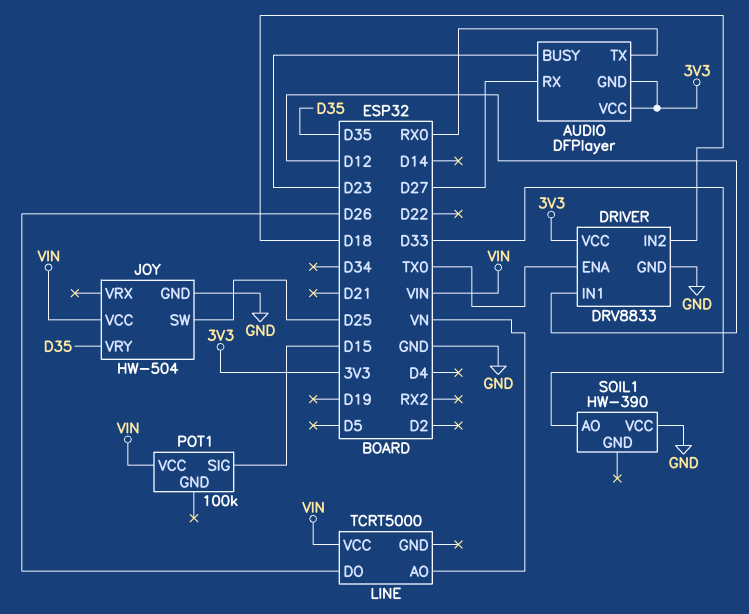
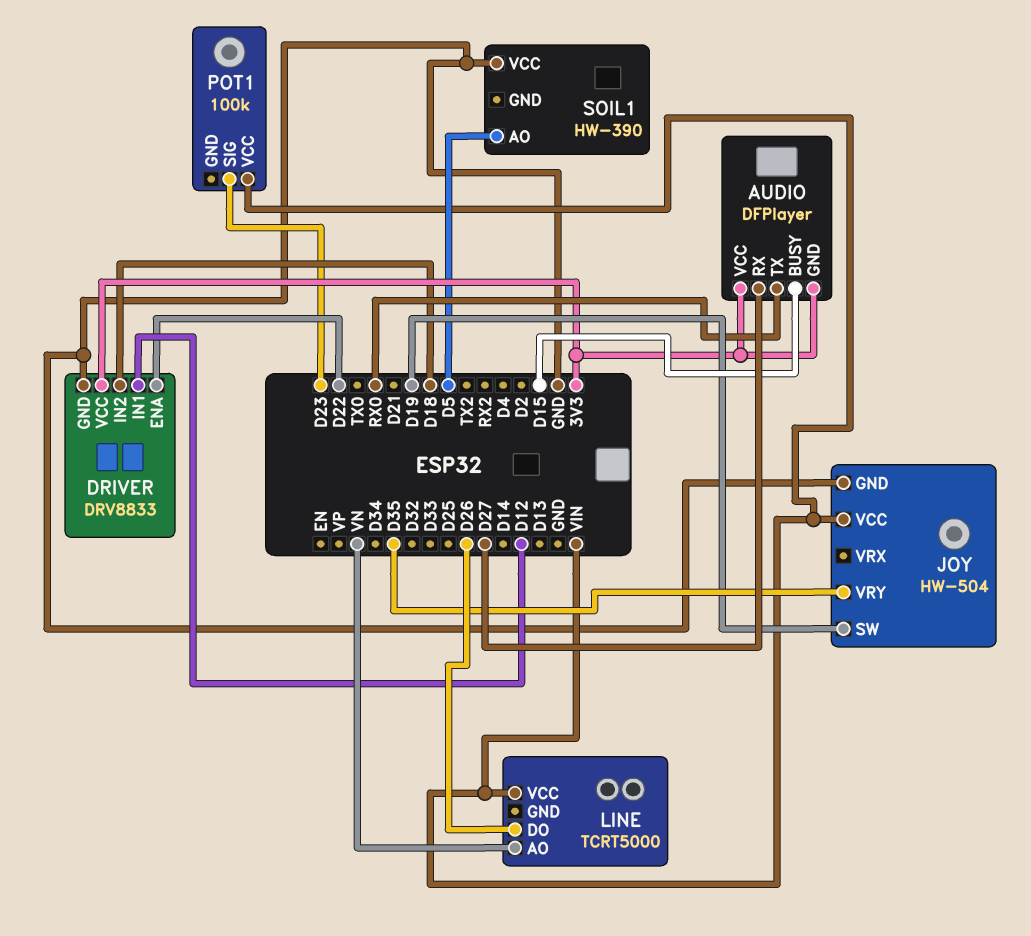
AUDIO pin BUSY: D23 -> D15
DRIVER pin ENA: TX0 -> D22
JOY pin SW: D25 -> D19
POT1 pin SIG: D15 -> D23
SOIL1 pin AO: D33 -> D5

